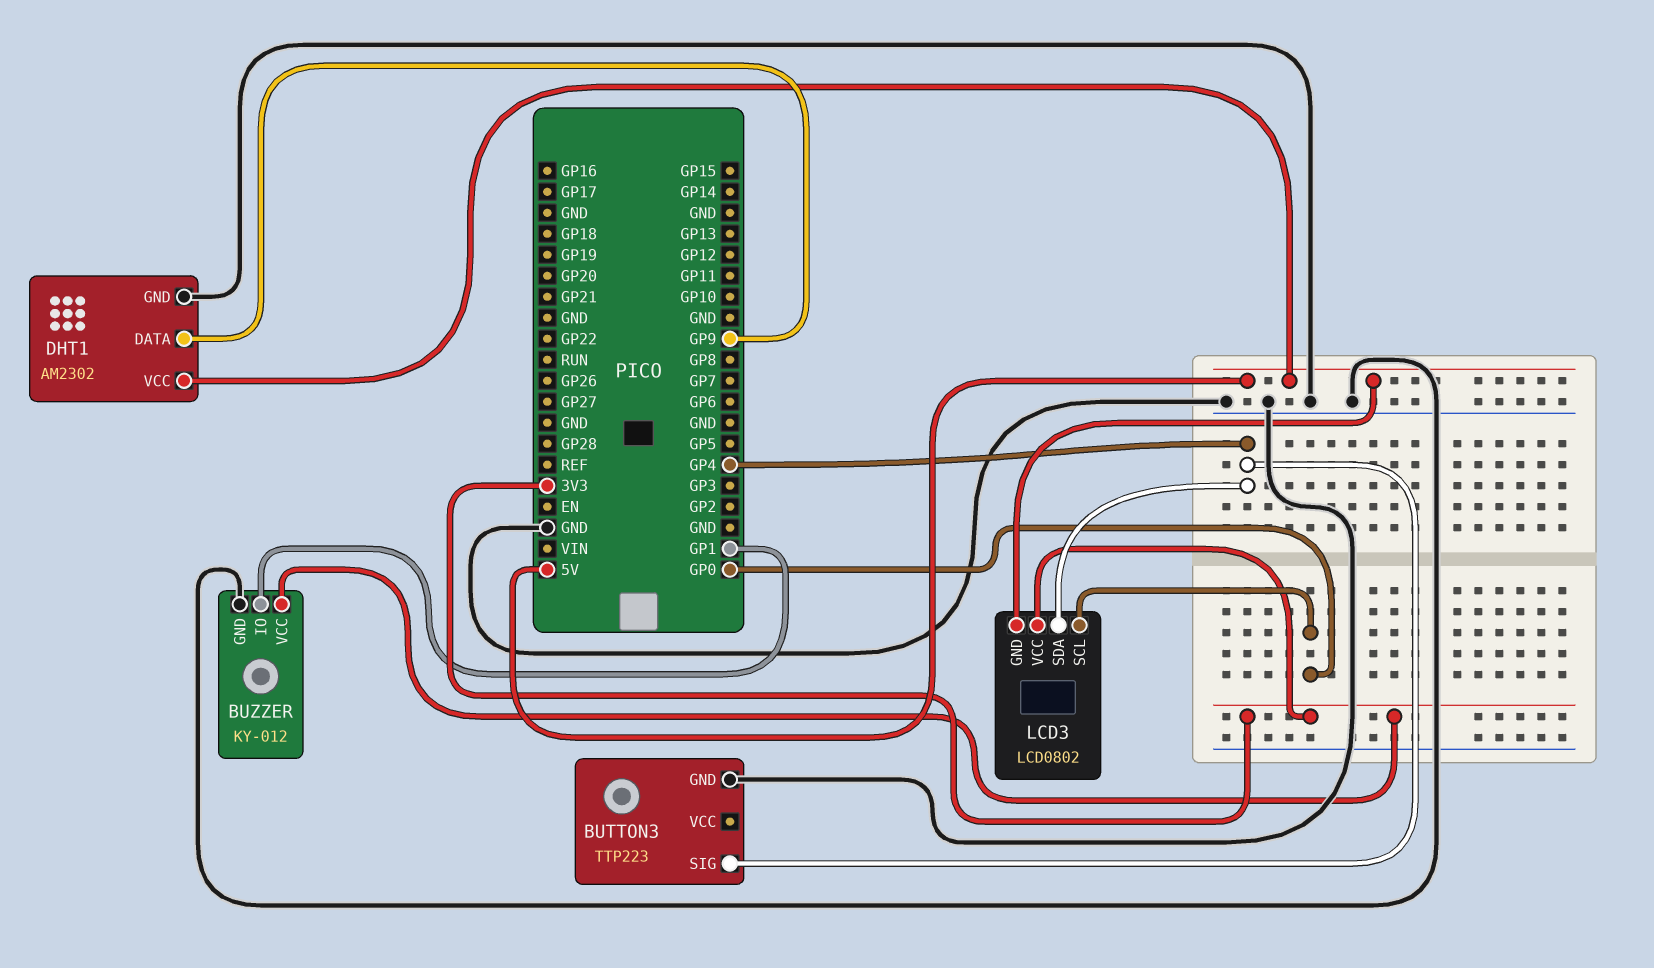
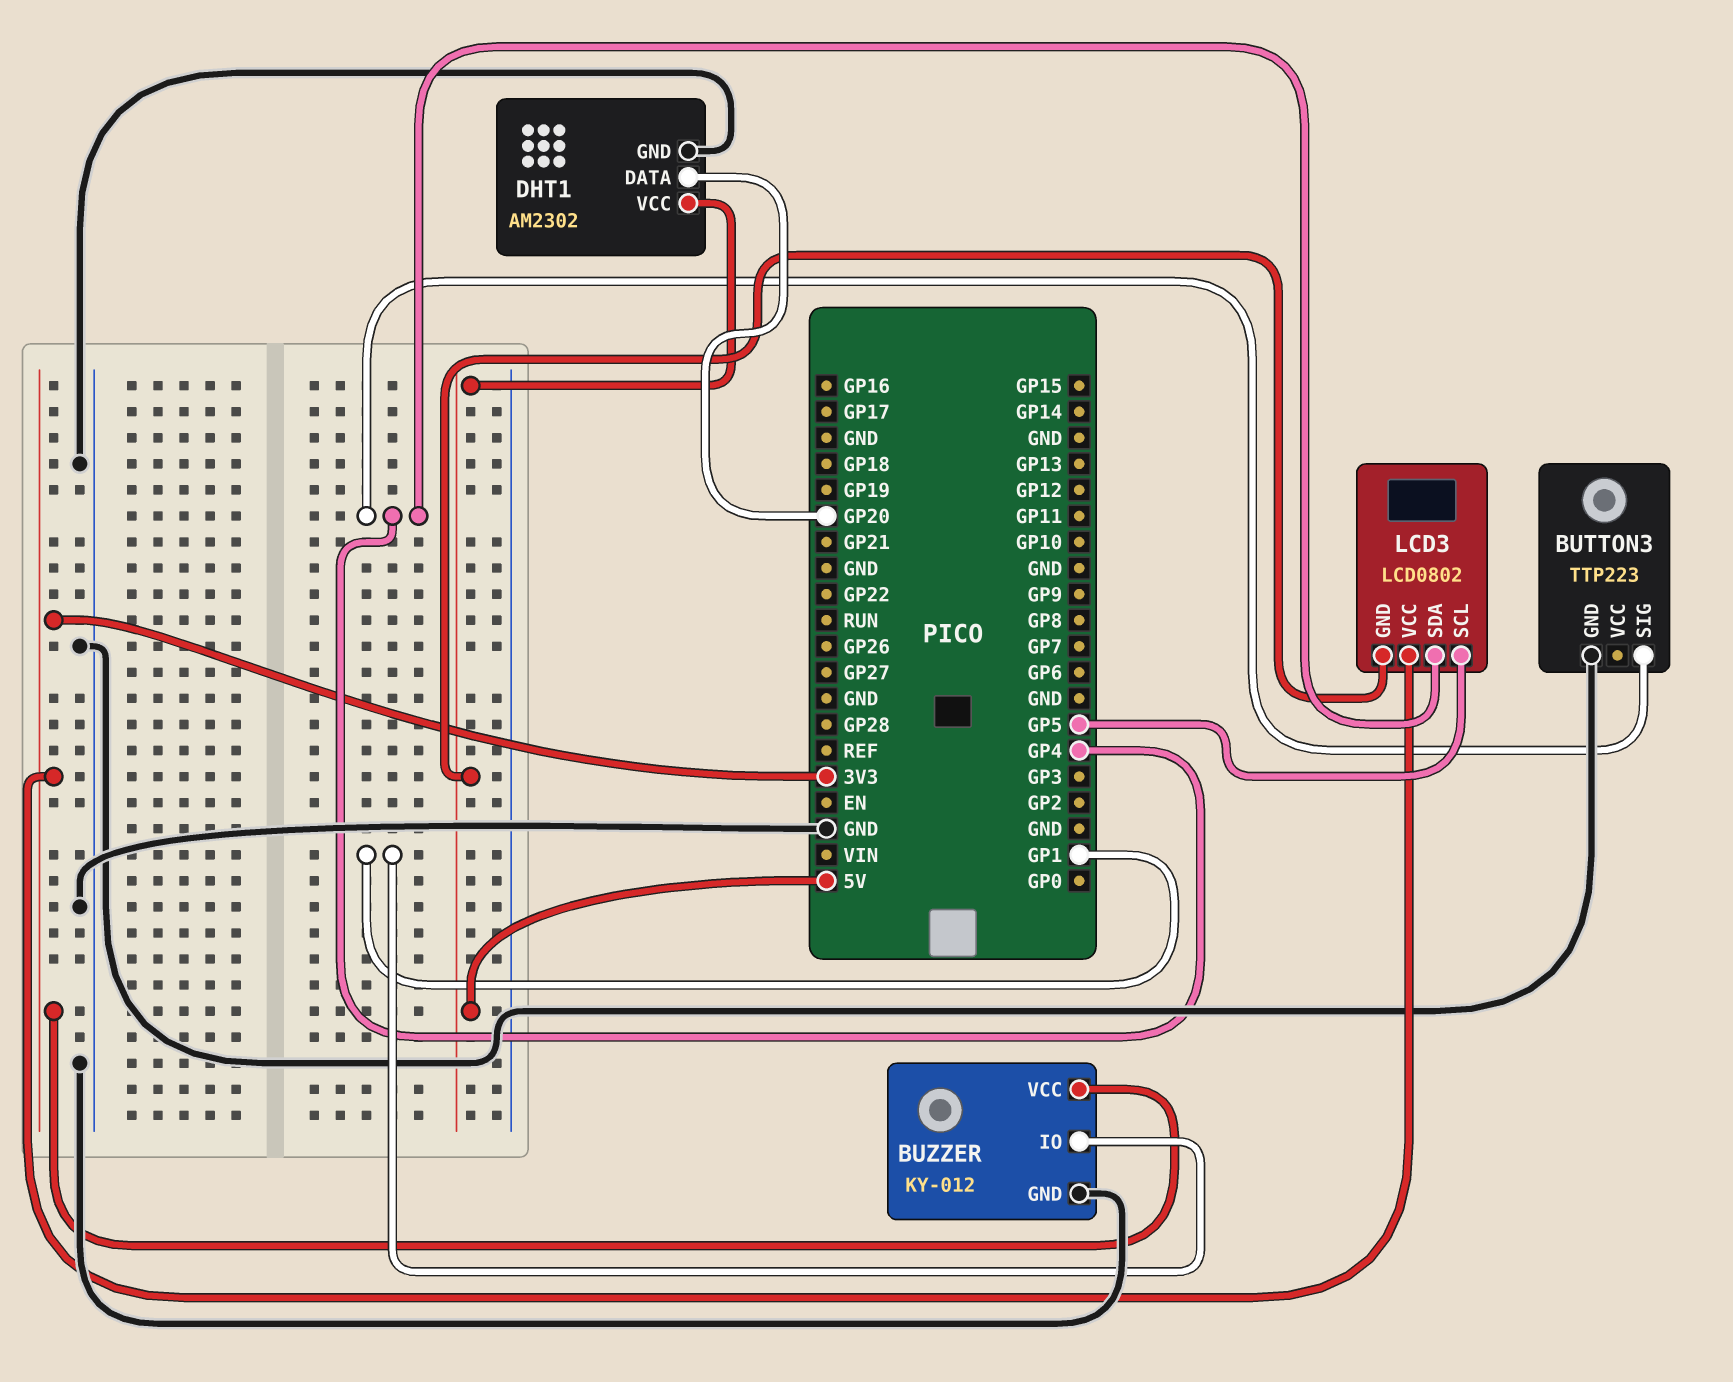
DHT1 pin DATA: GP9 -> GP20
LCD3 pin SCL: GP0 -> GP5

